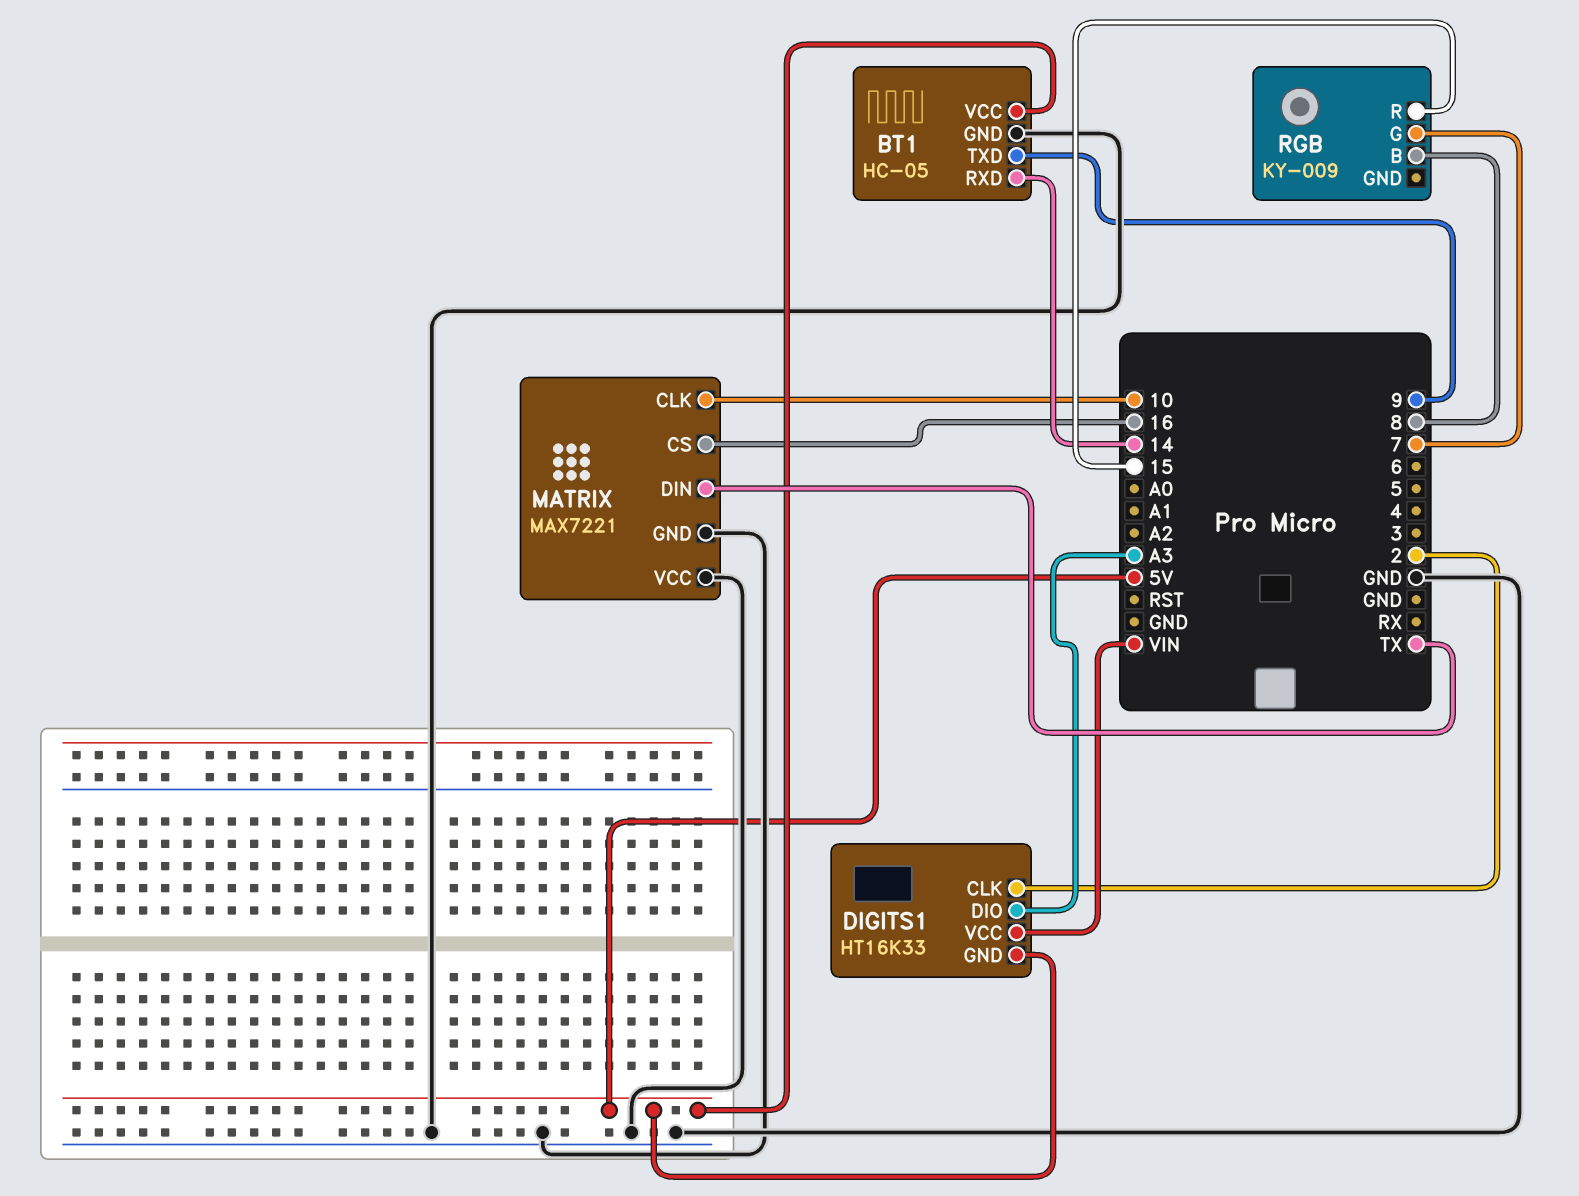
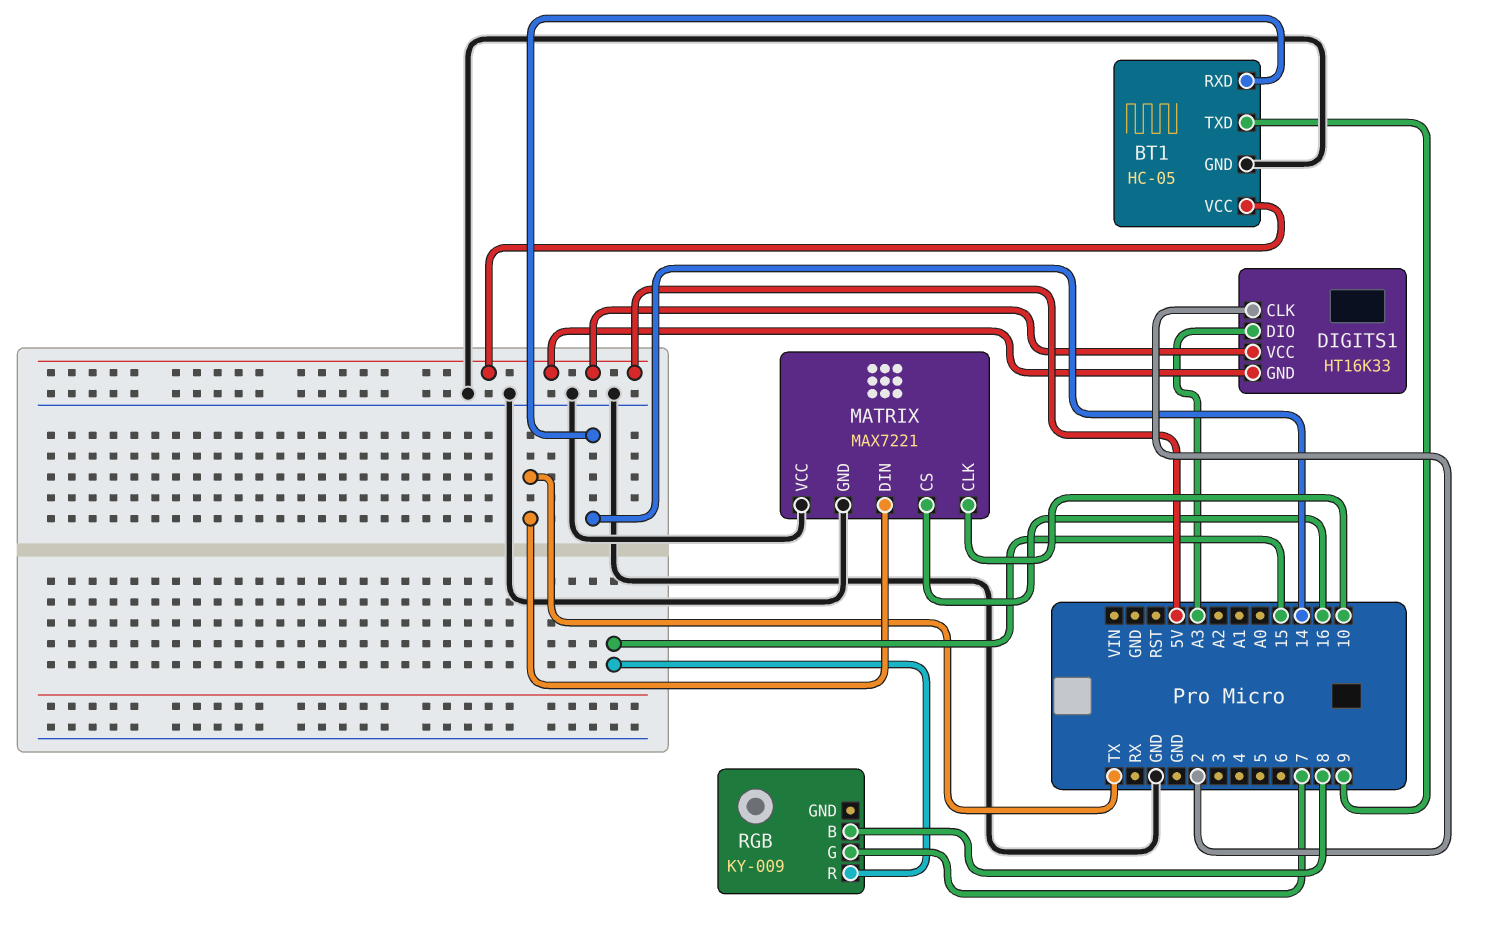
DIGITS1 pin VCC: VIN -> 5V

